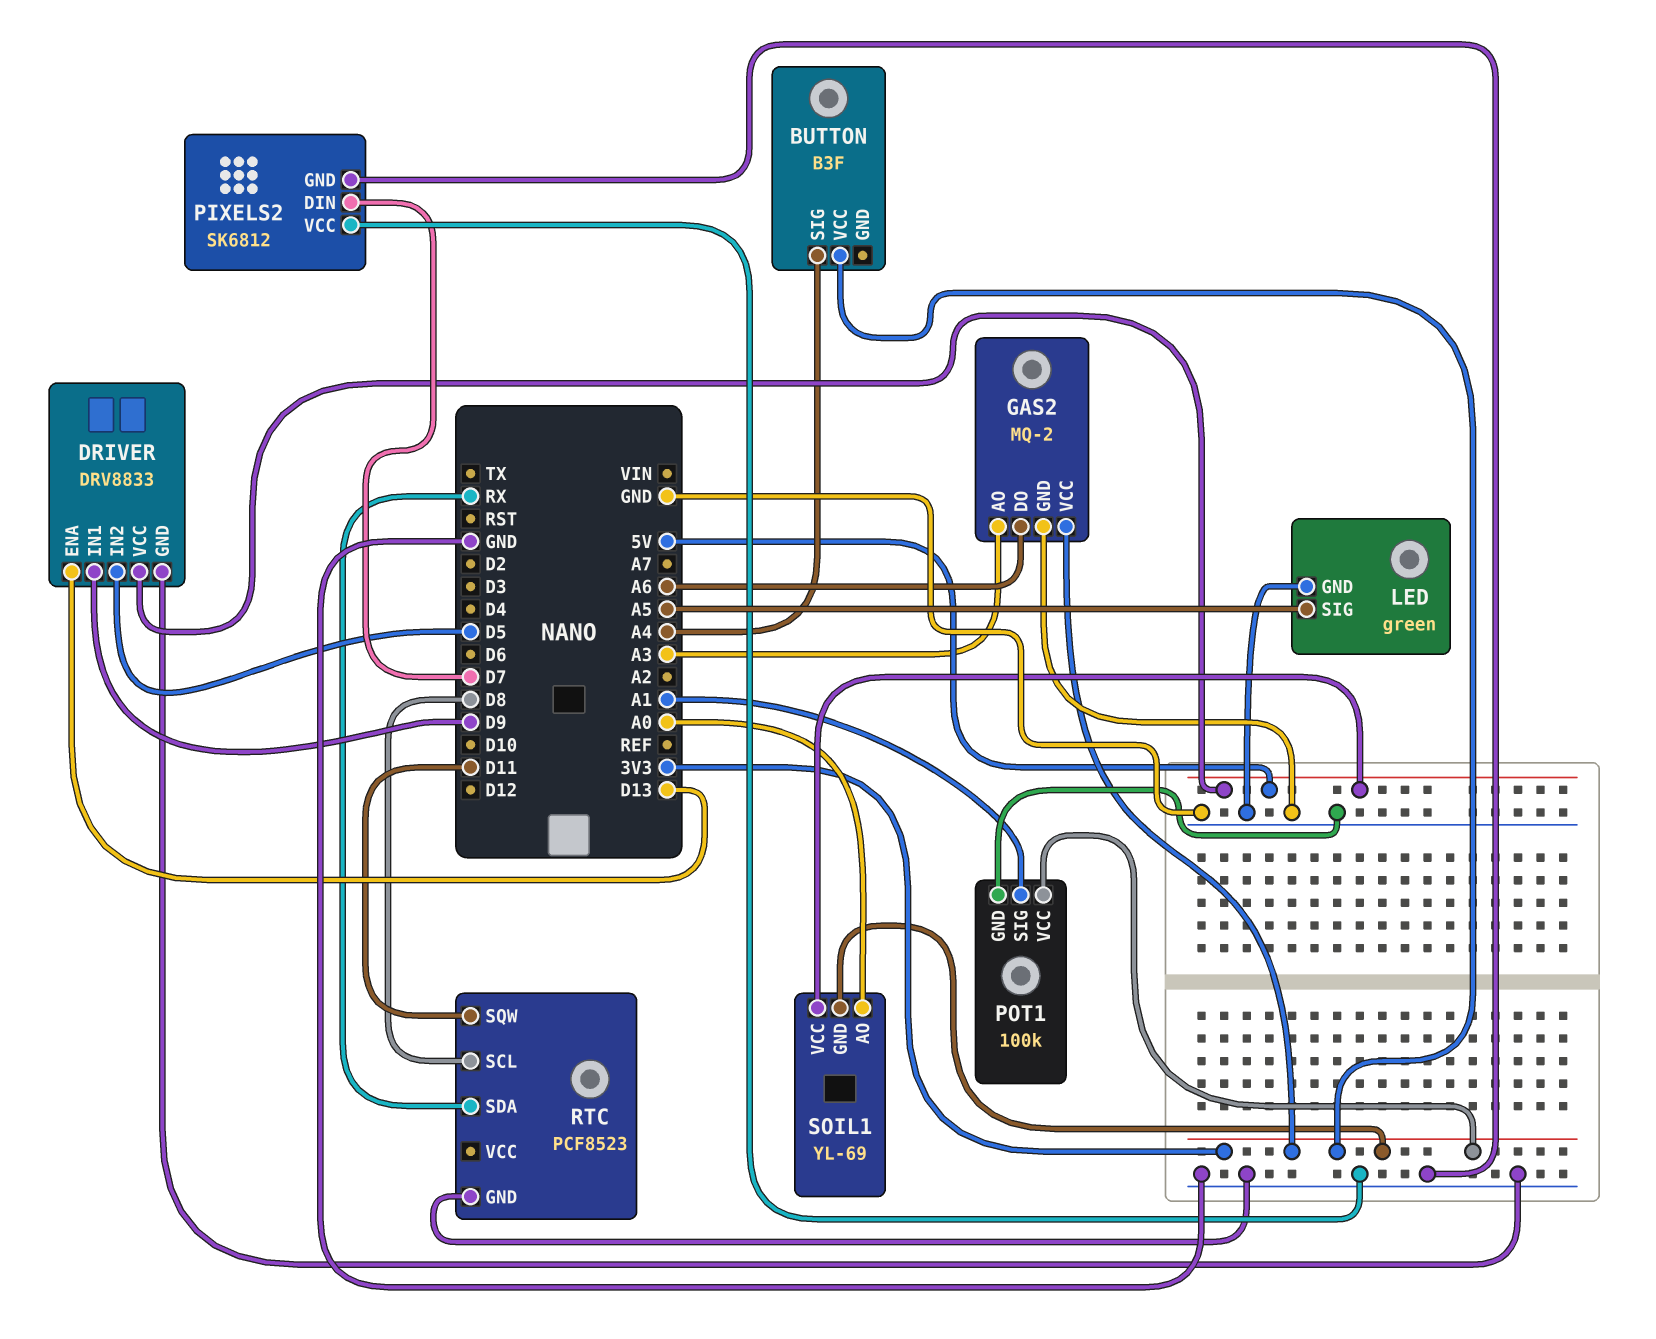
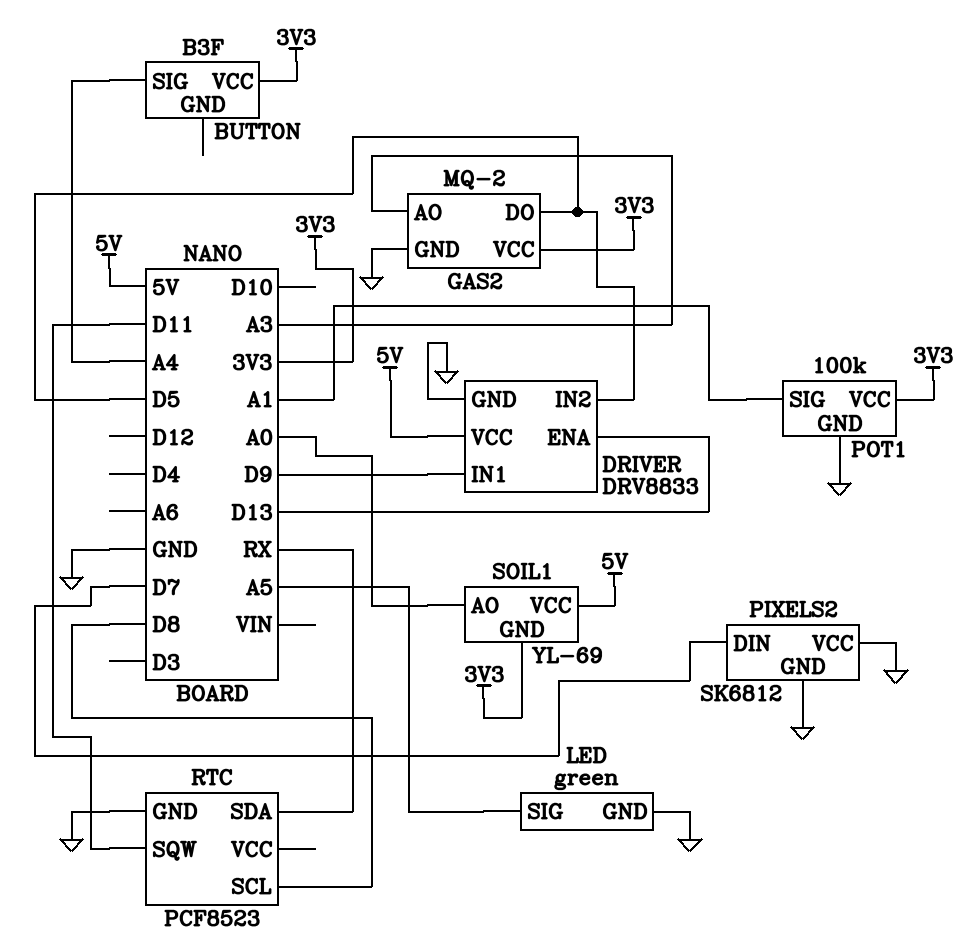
GAS2 pin DO: A6 -> D5

